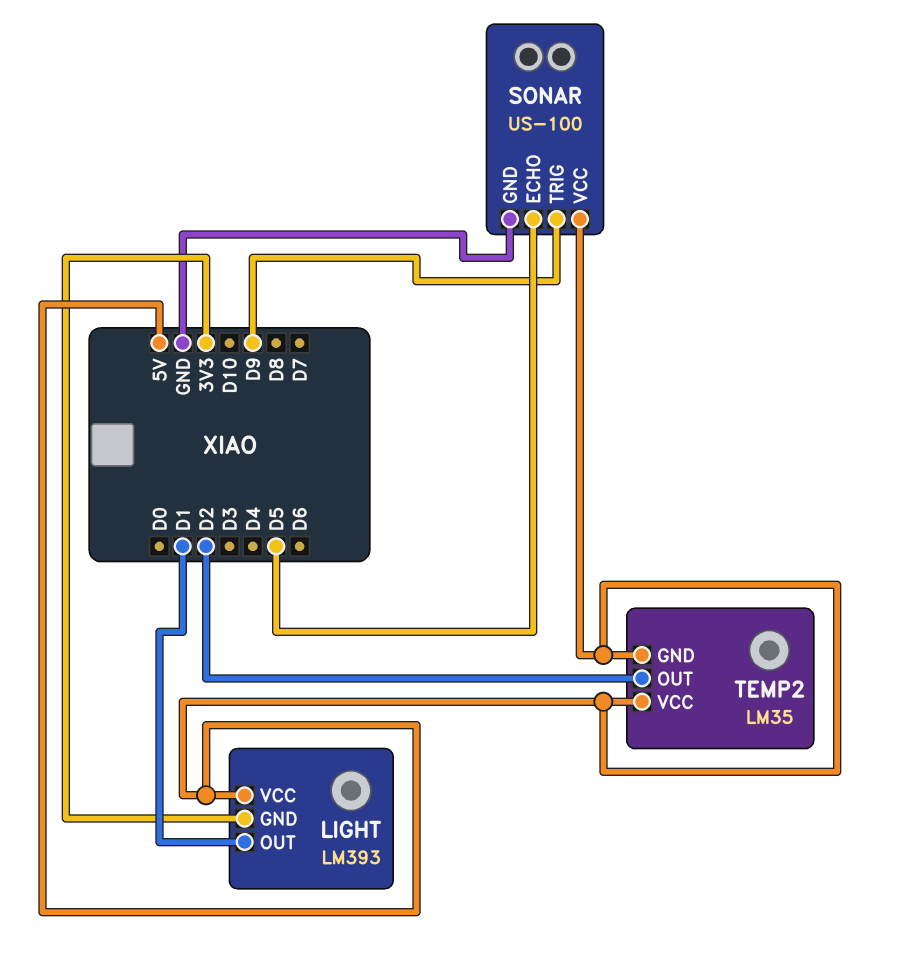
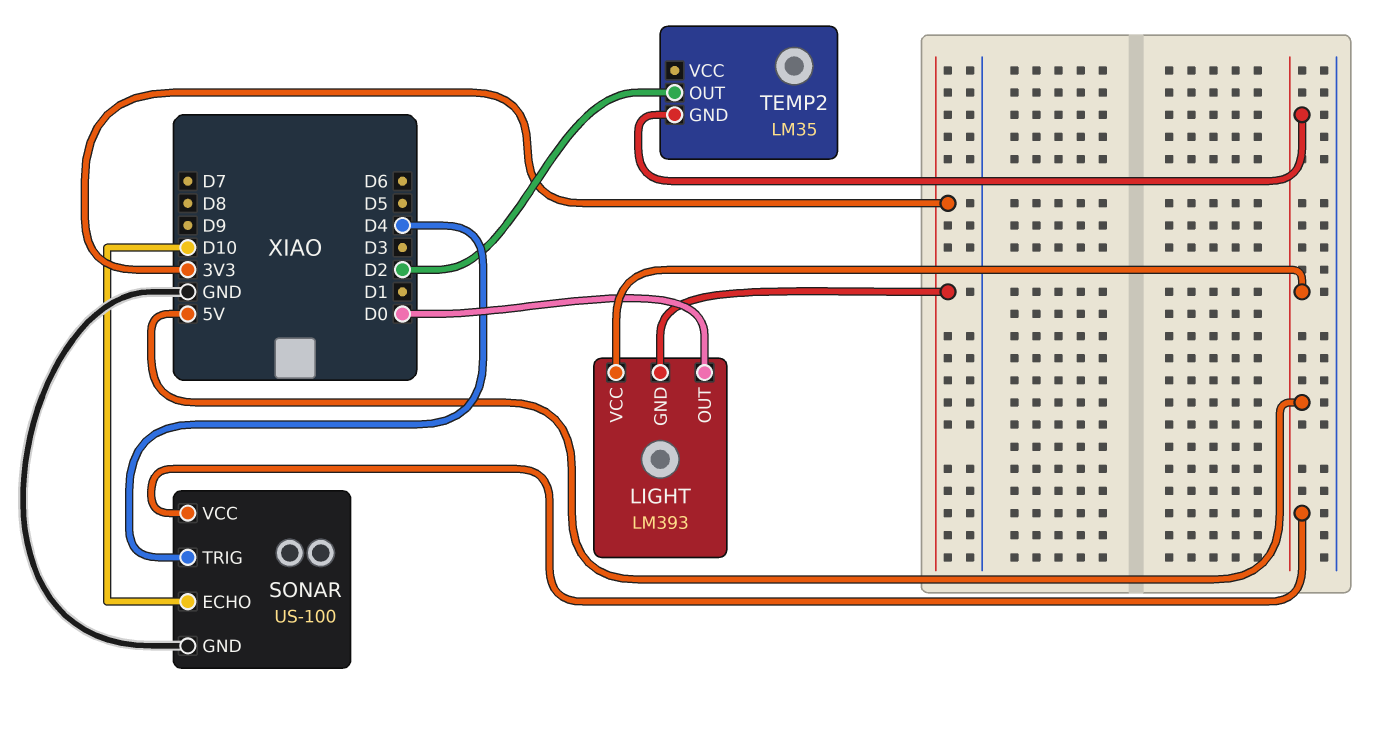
LIGHT pin OUT: D1 -> D0
SONAR pin ECHO: D5 -> D10
SONAR pin TRIG: D9 -> D4
TEMP2 pin VCC: 5V -> none

